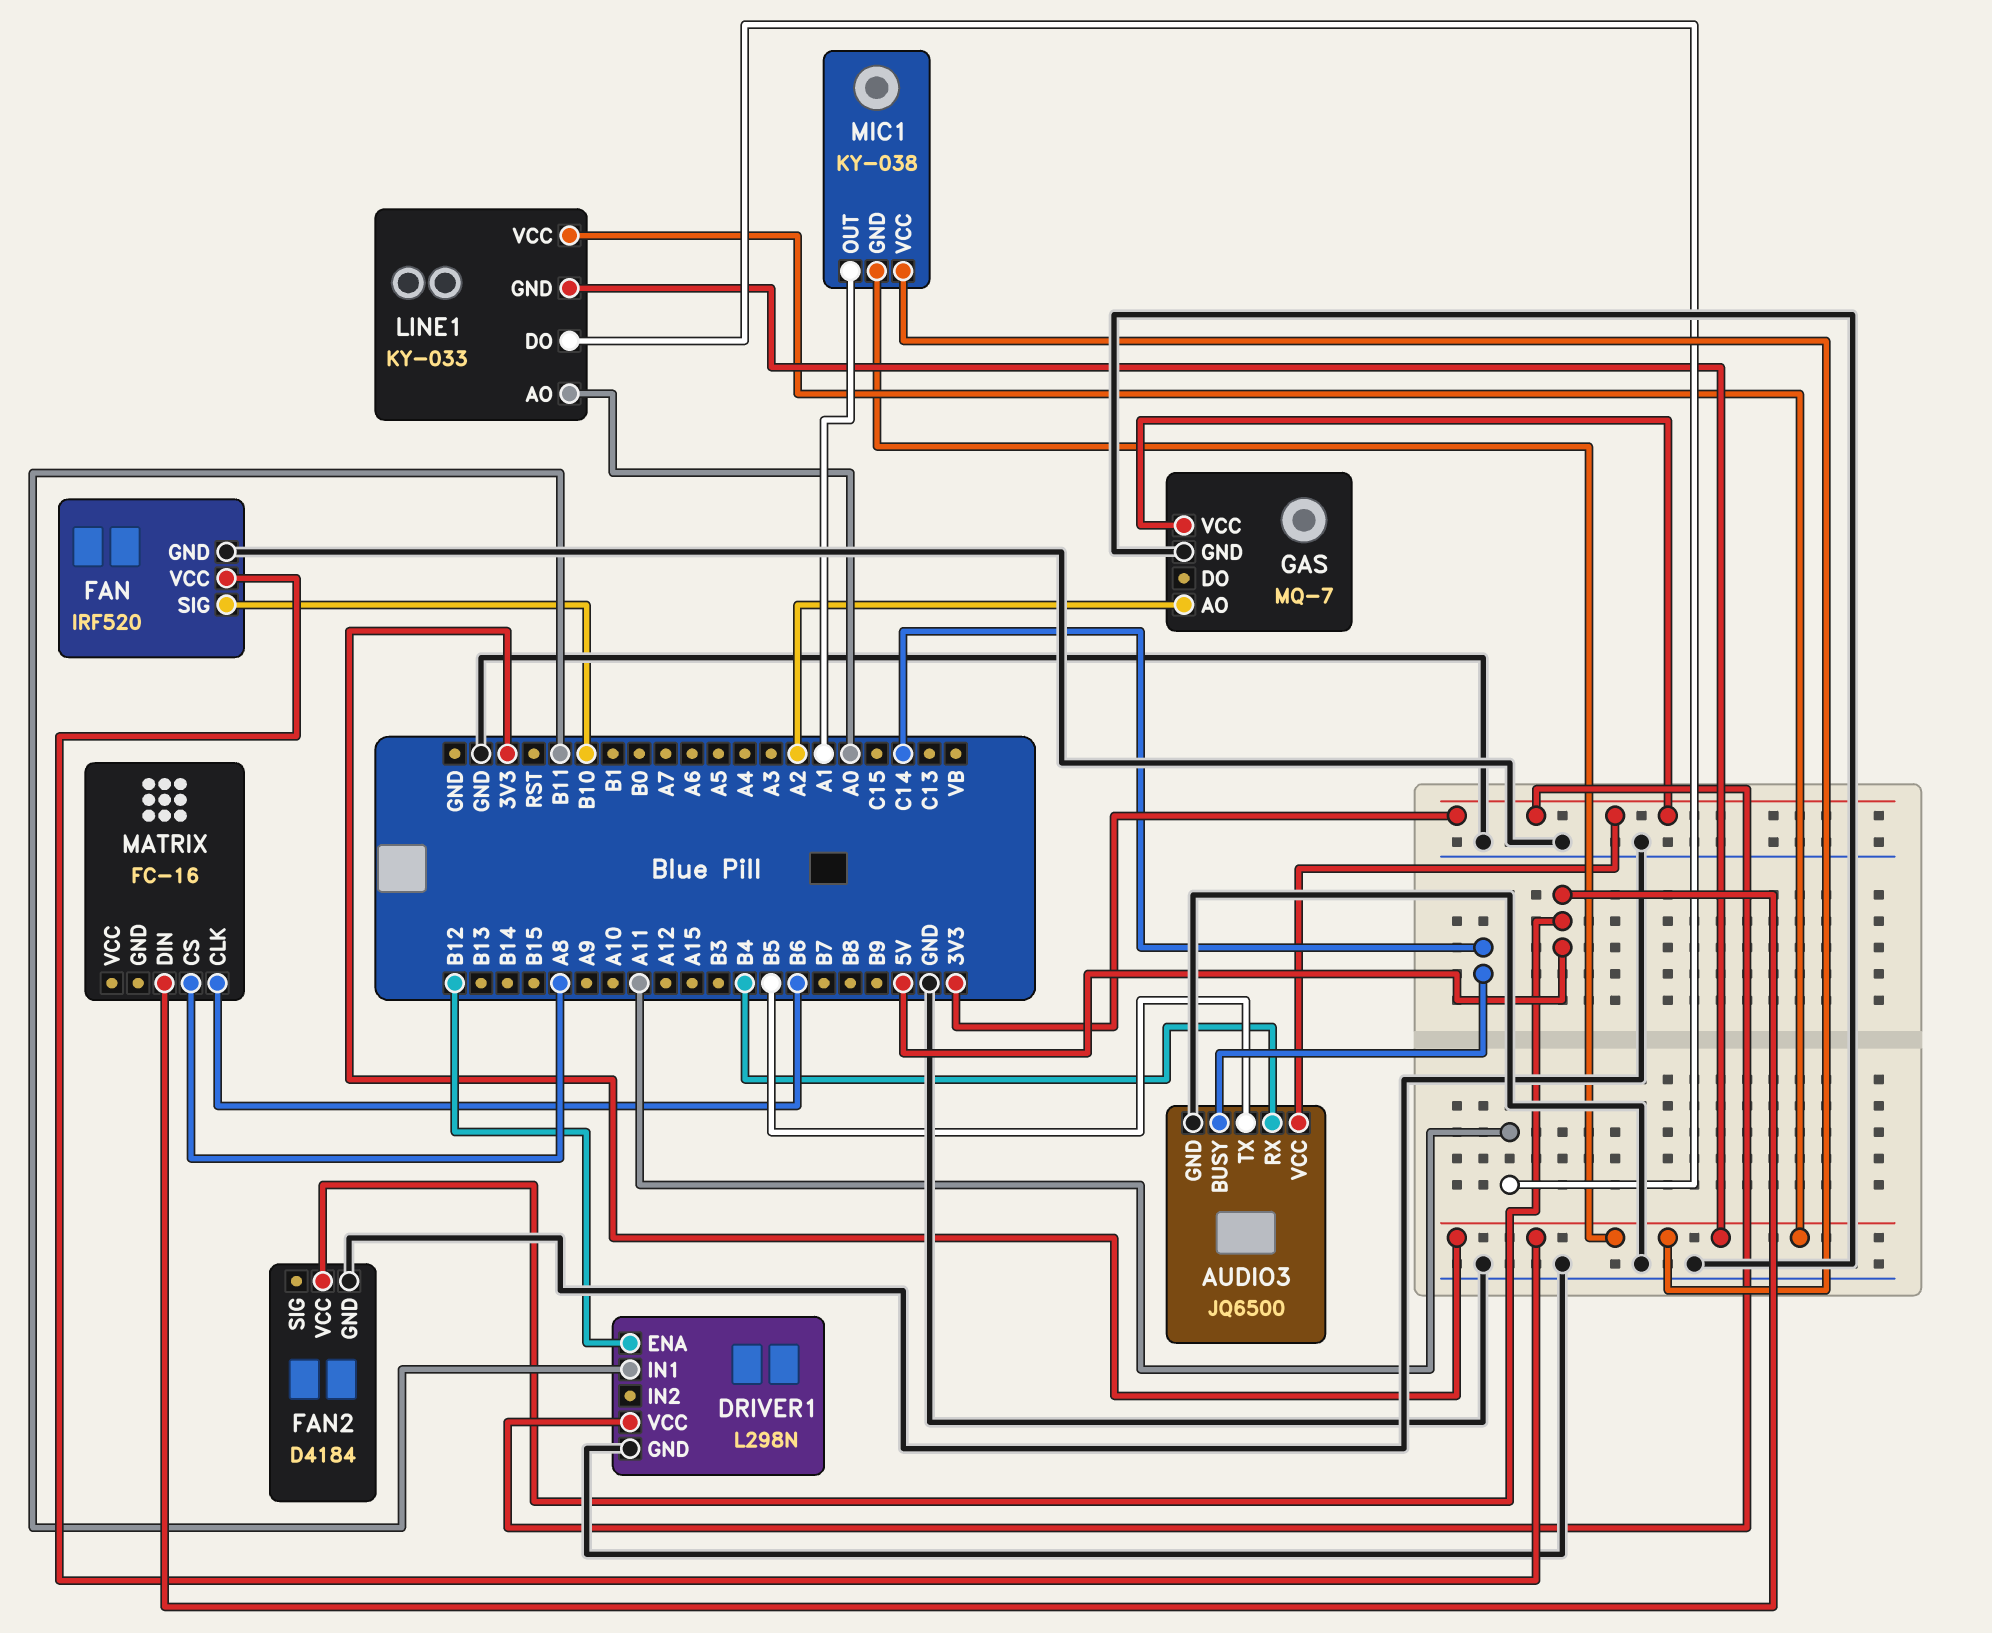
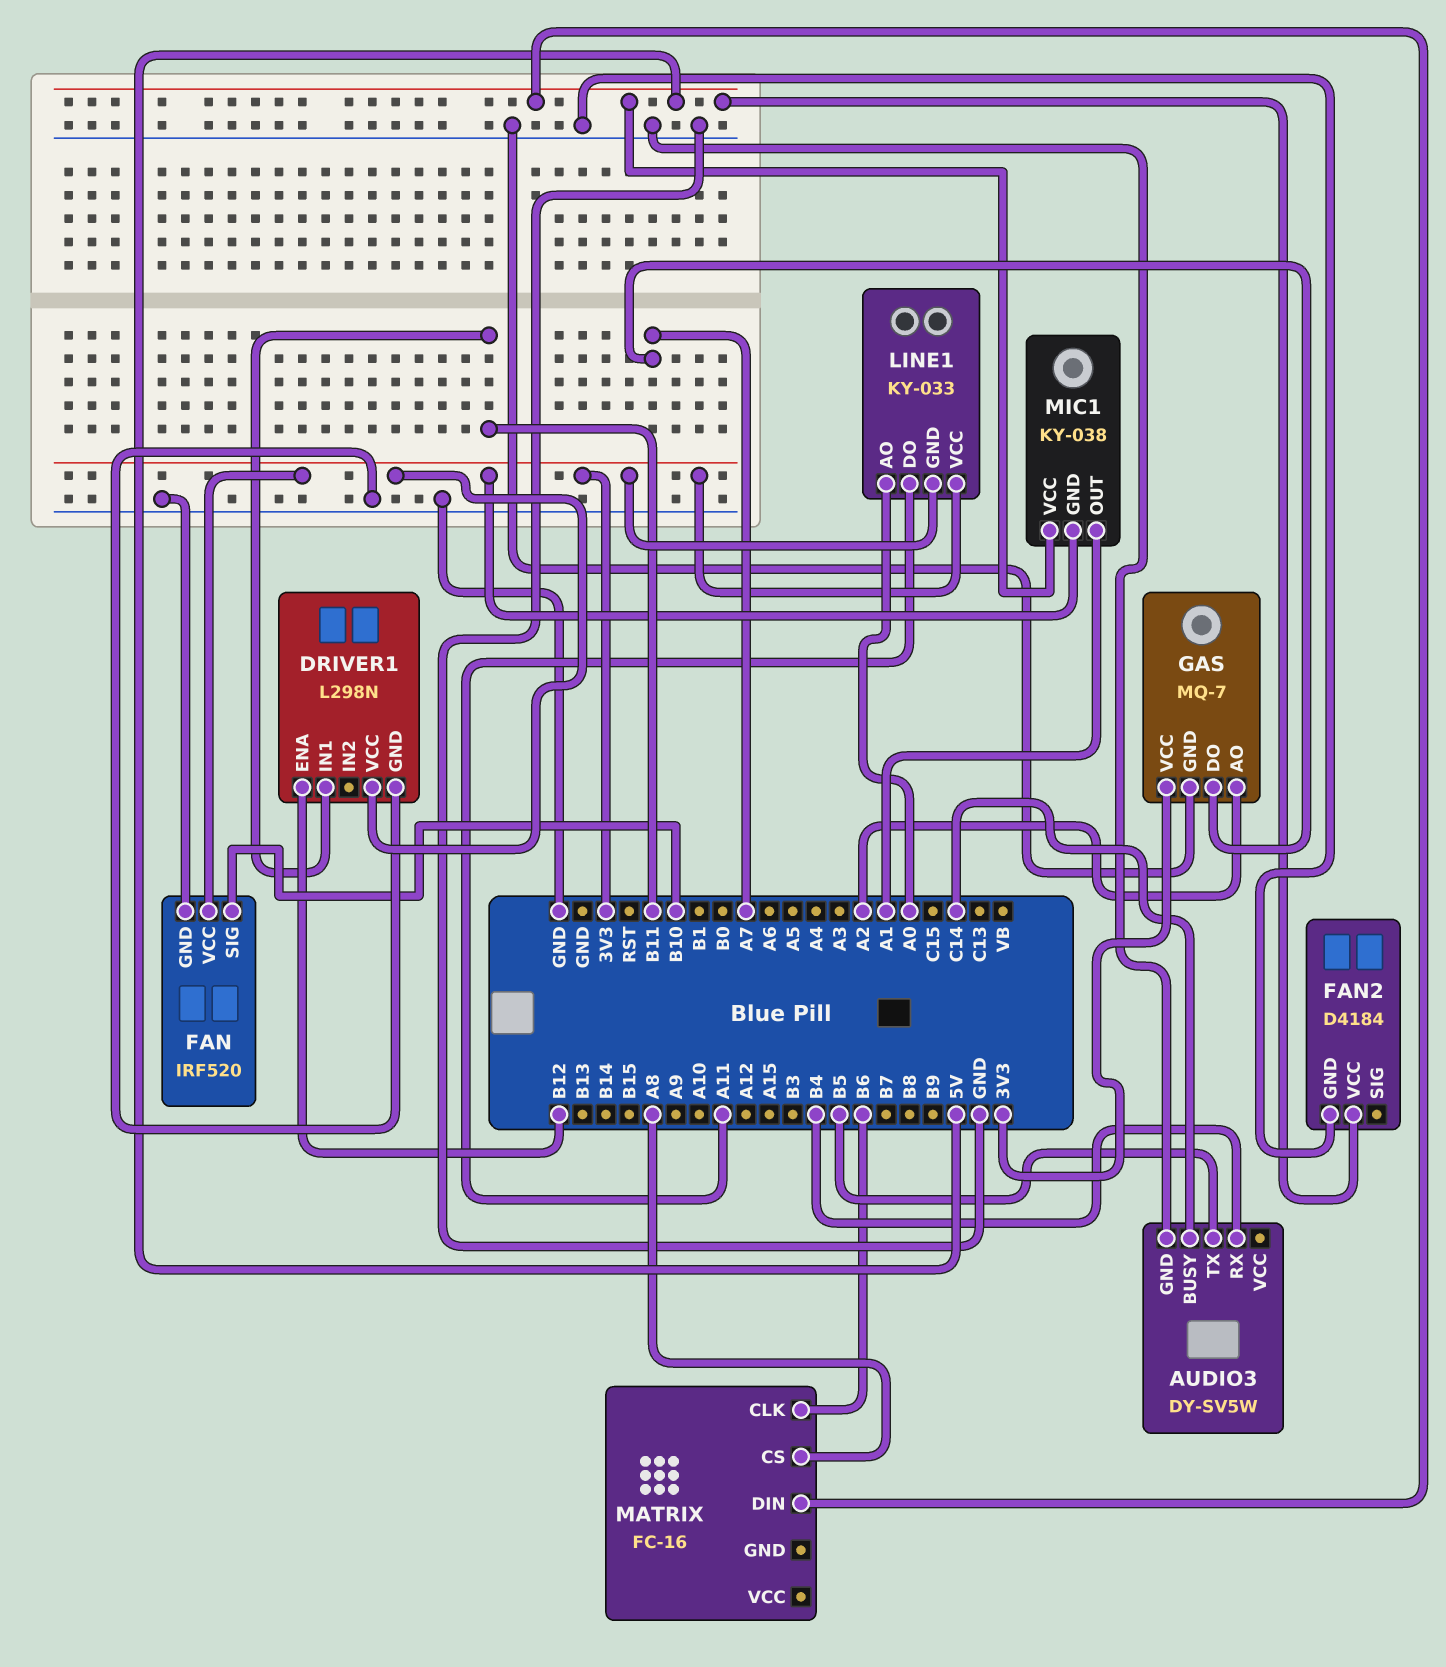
AUDIO3: JQ6500 -> DY-SV5W
AUDIO3 pin VCC: 3V3 -> none
GAS pin DO: none -> A7
MIC1 pin VCC: 3V3 -> 5V

